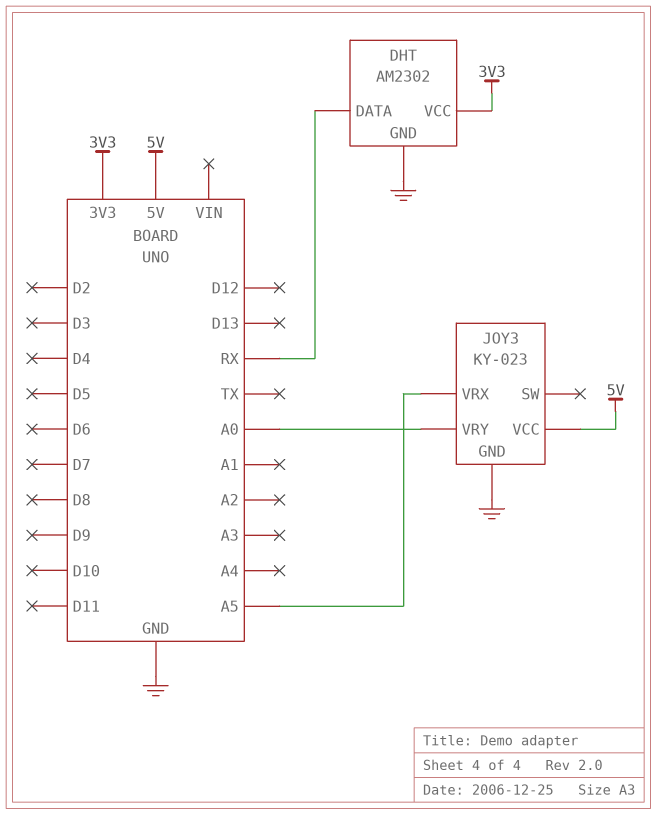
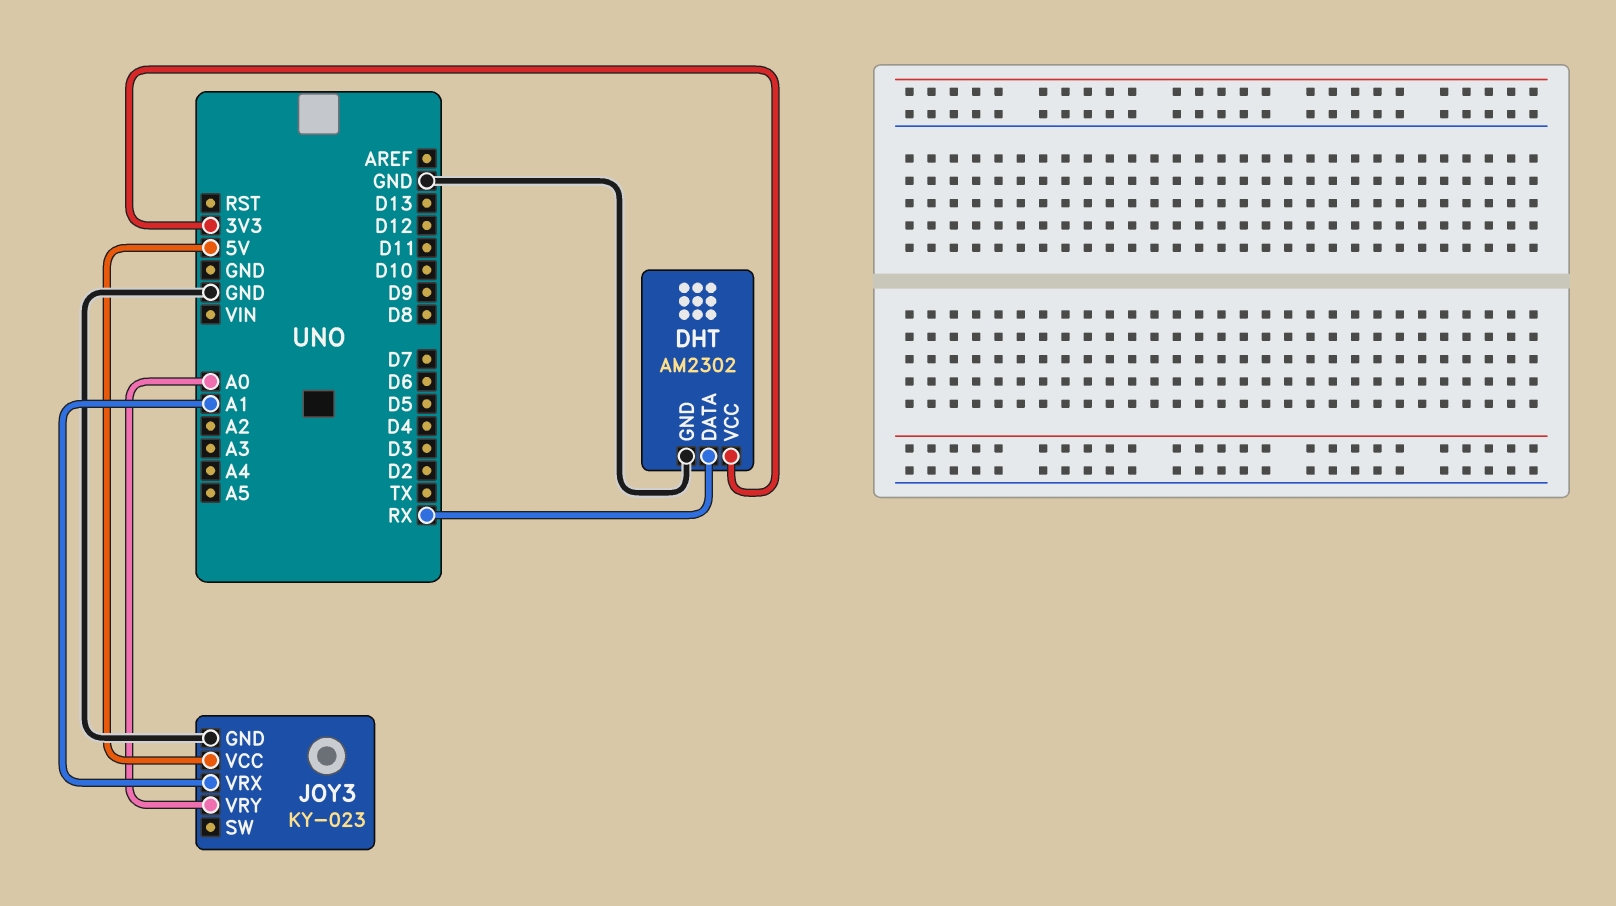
JOY3 pin VRX: A5 -> A1

